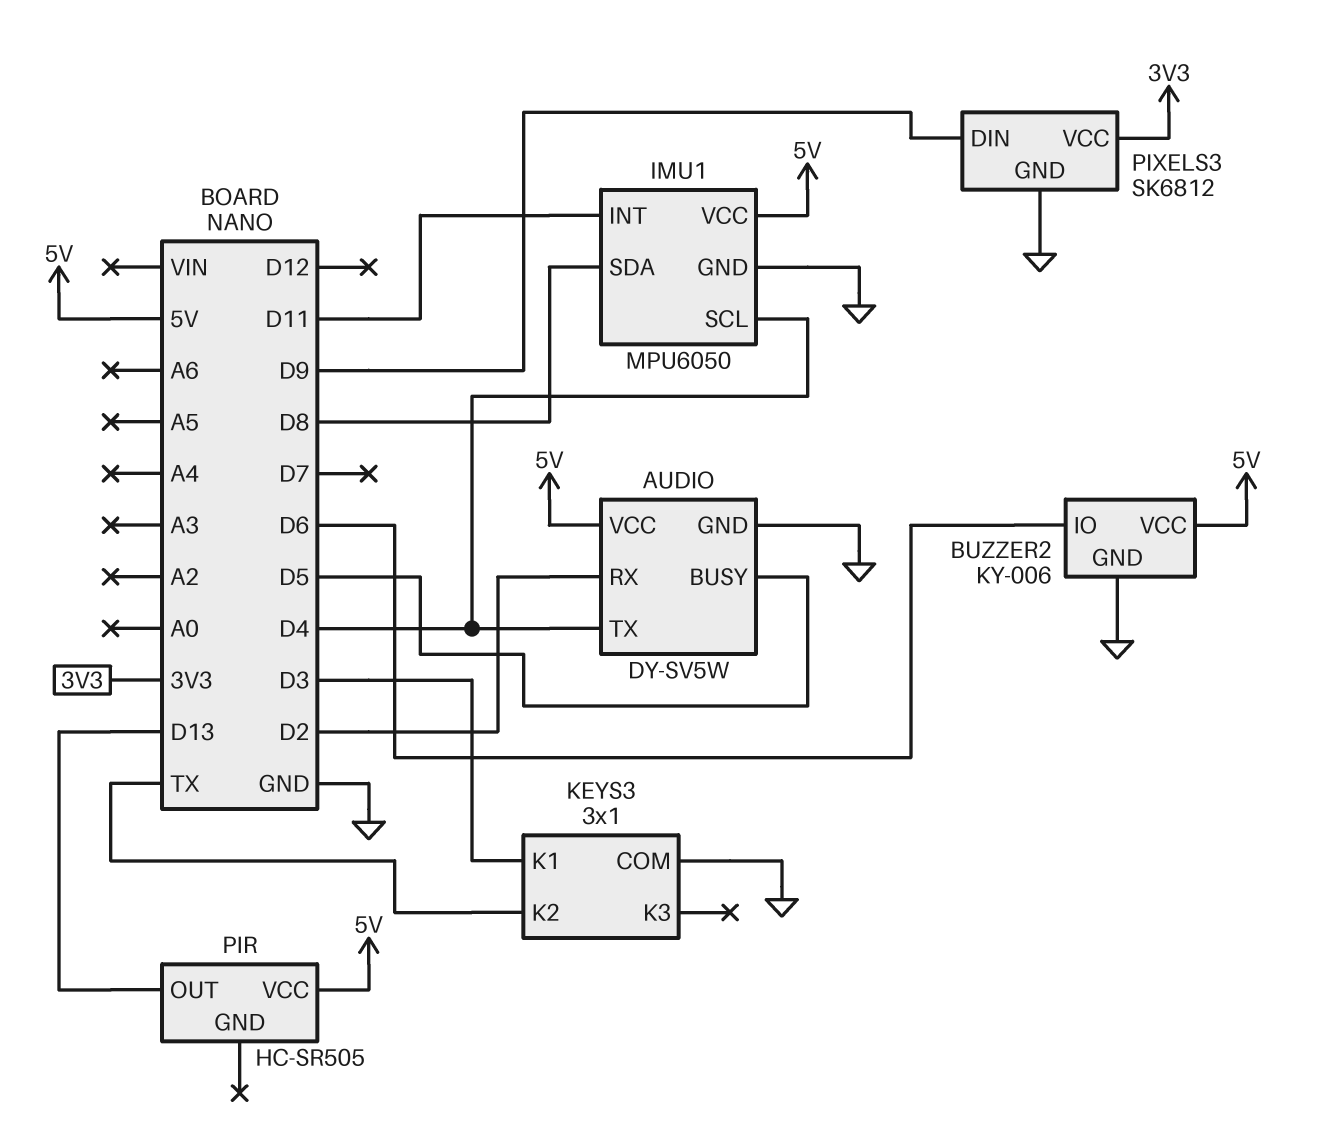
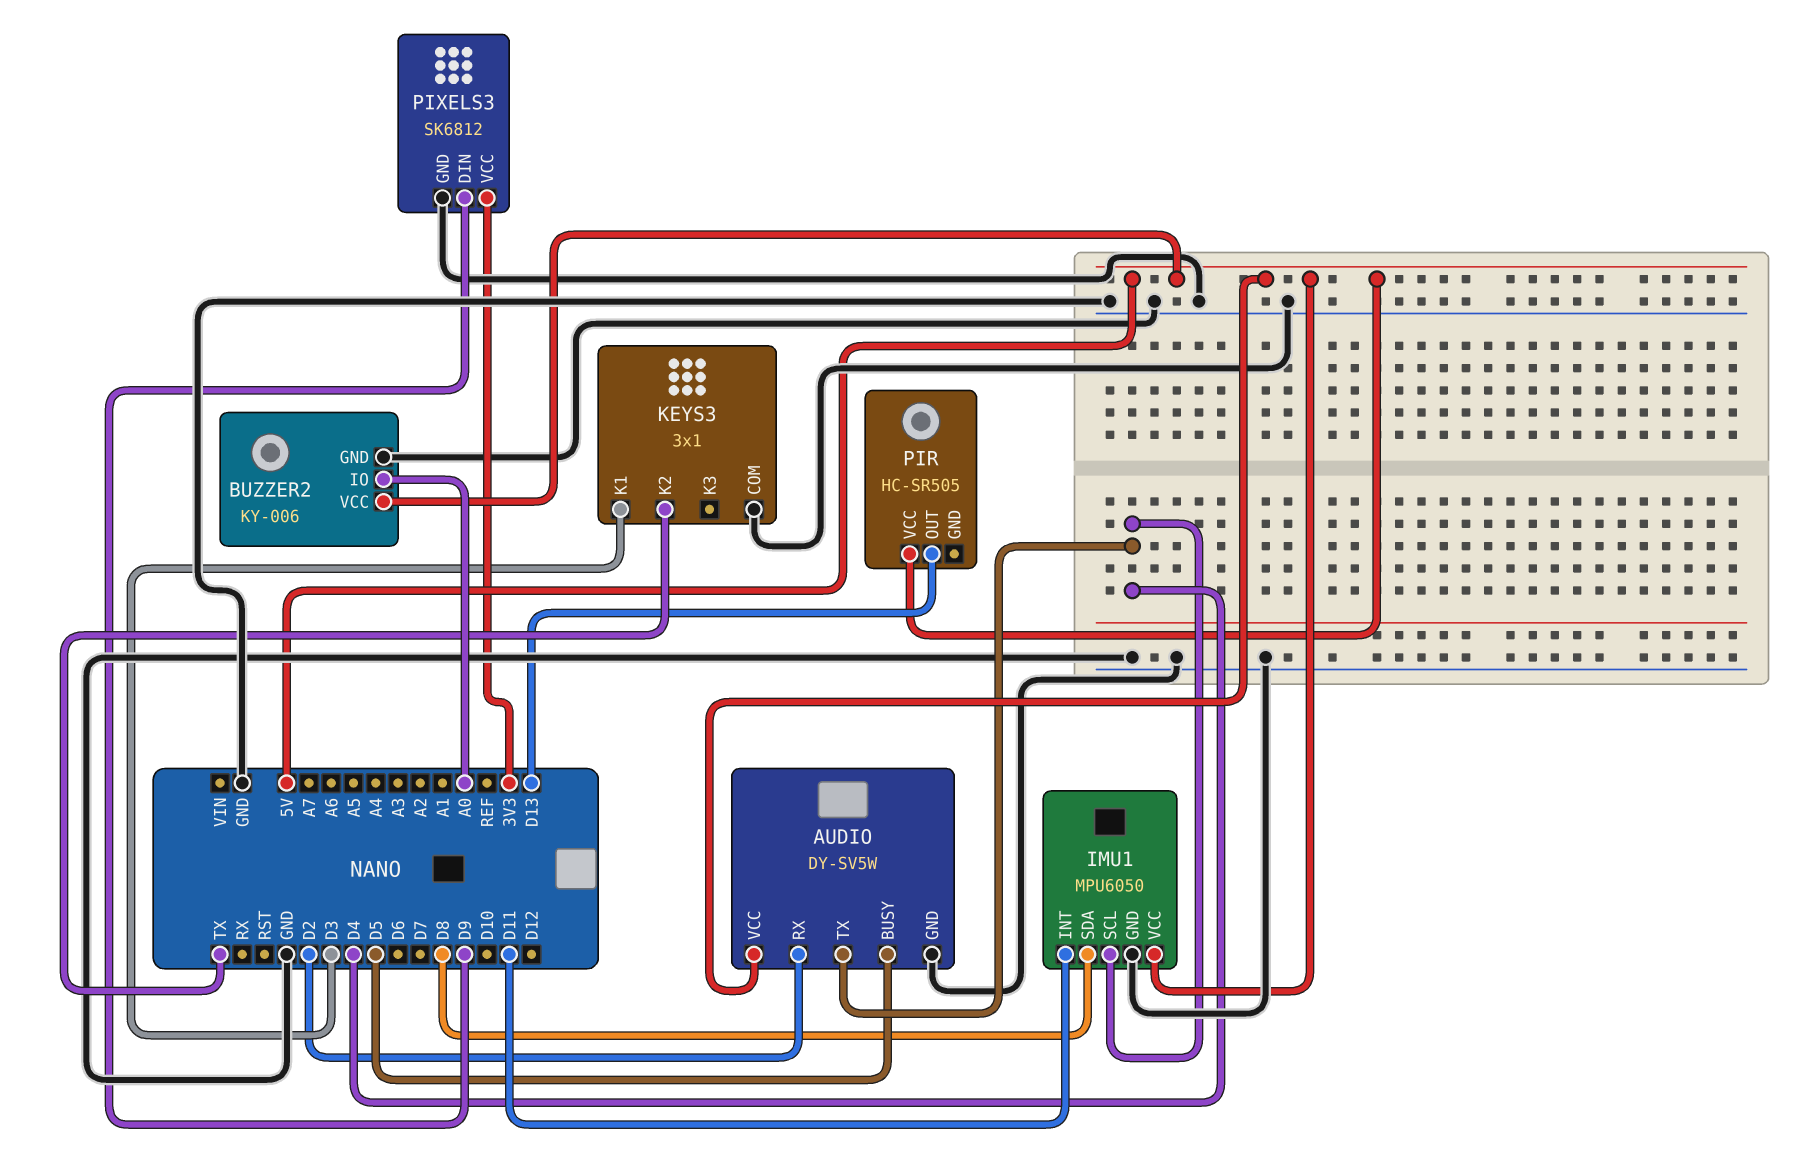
BUZZER2 pin IO: D6 -> A0

